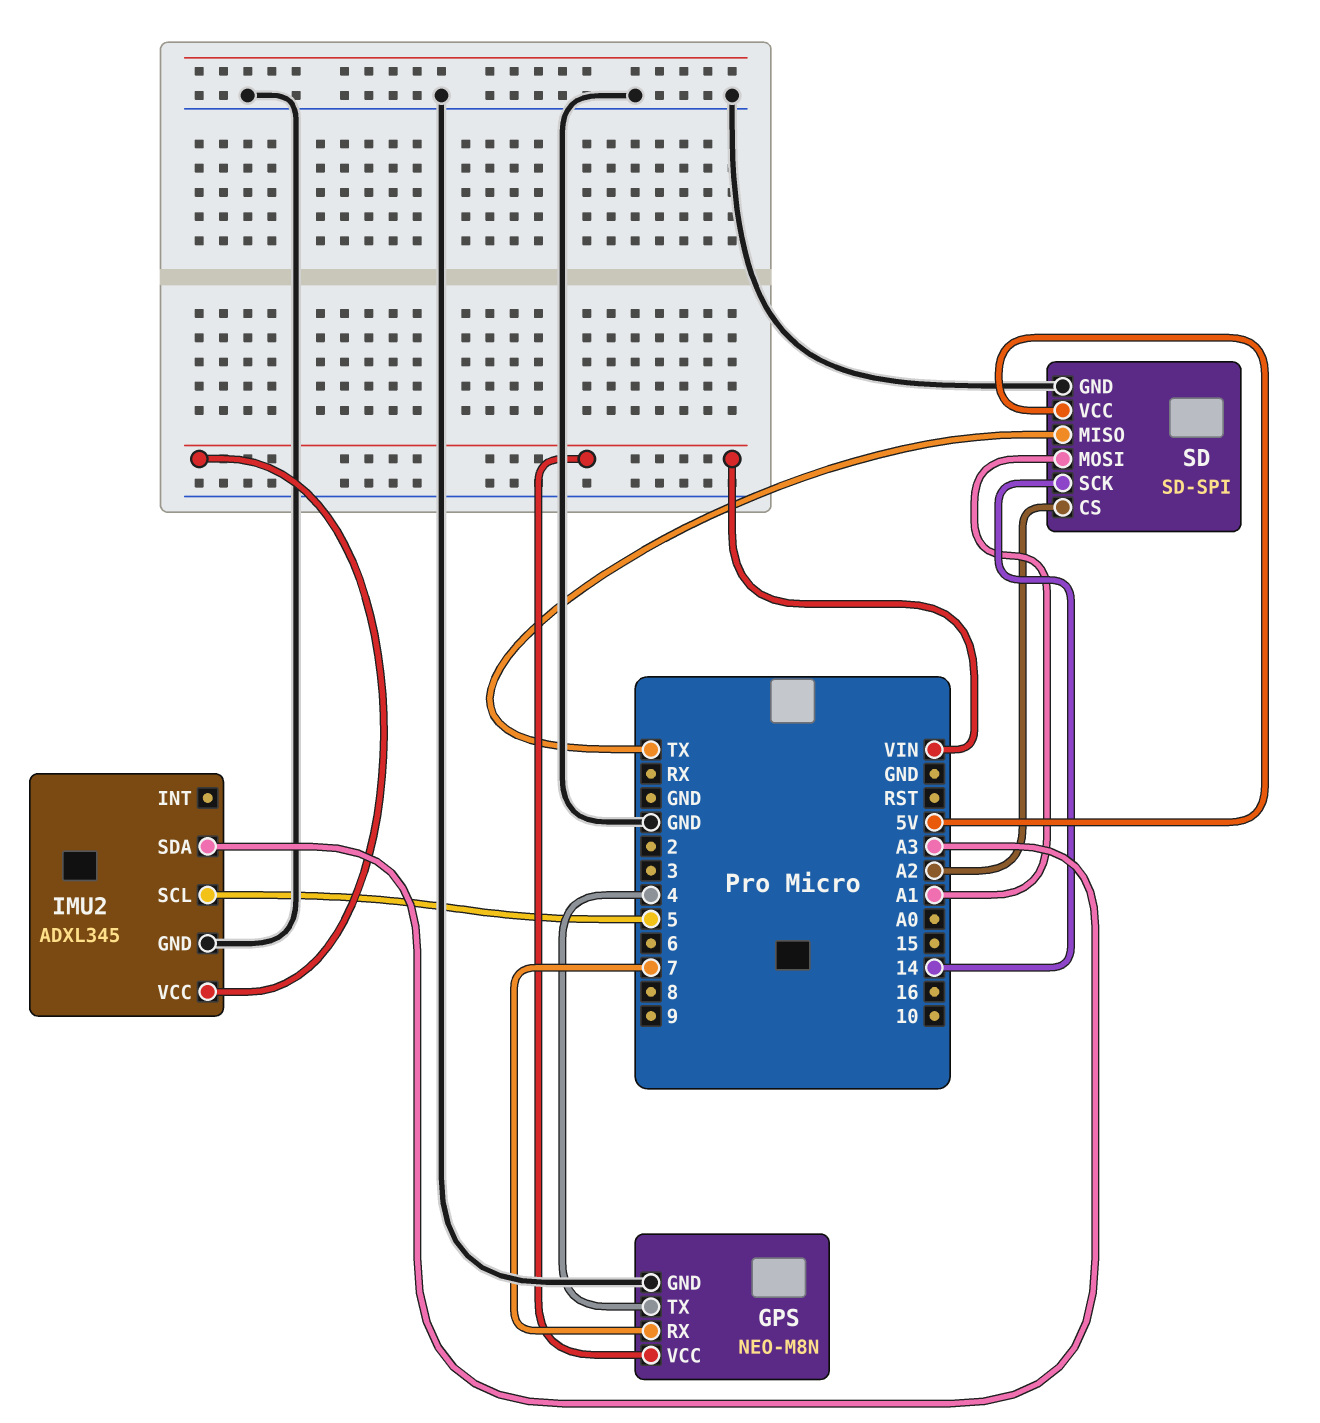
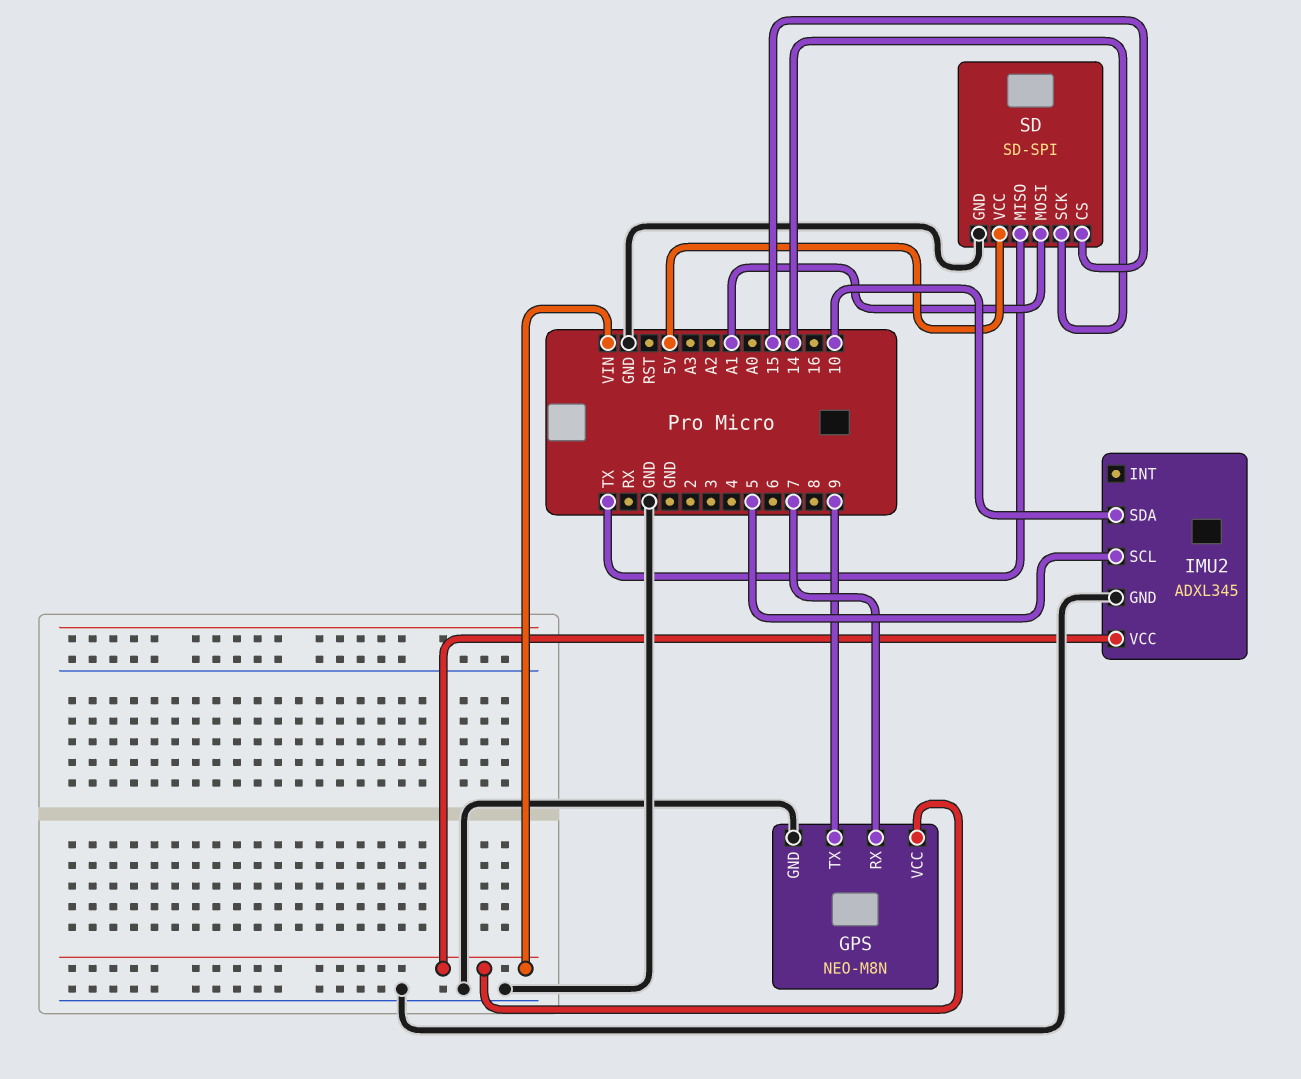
GPS pin TX: 4 -> 9
IMU2 pin SDA: A3 -> 10
SD pin CS: A2 -> 15

